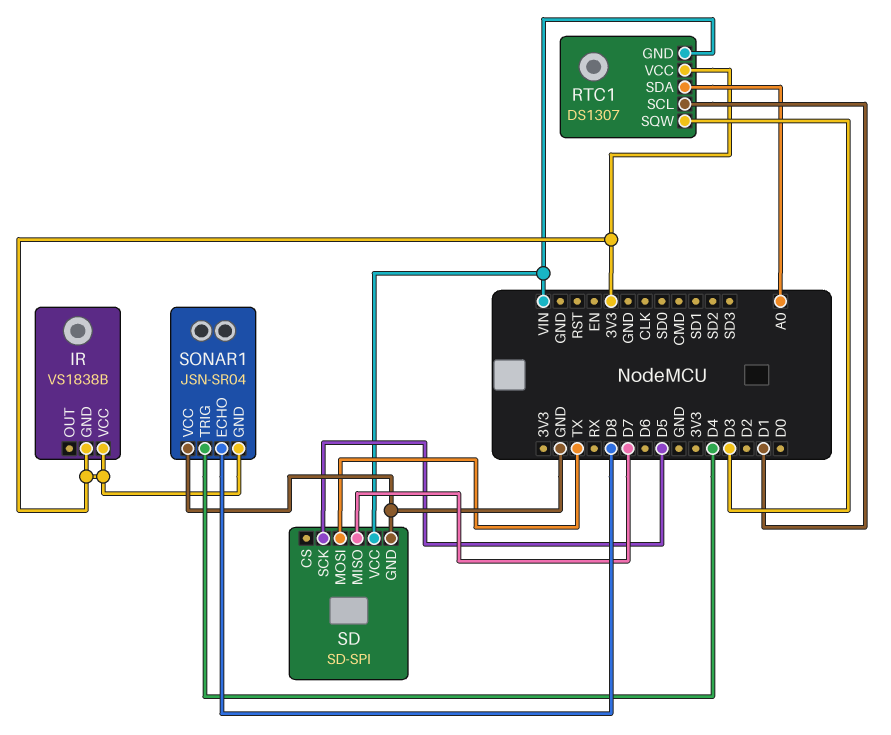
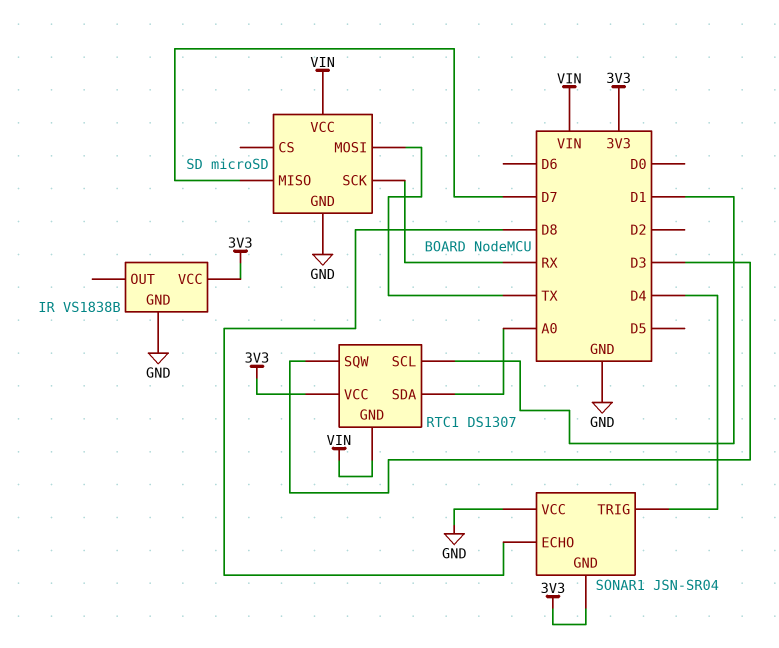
IR pin GND: 3V3 -> GND
SD: SD-SPI -> microSD
SD pin SCK: D5 -> RX

